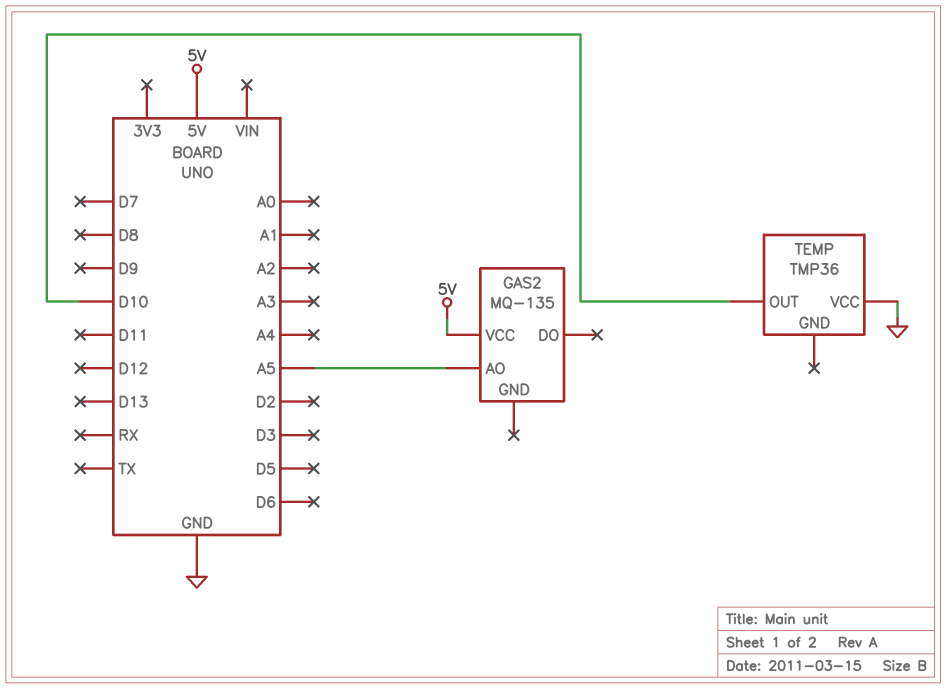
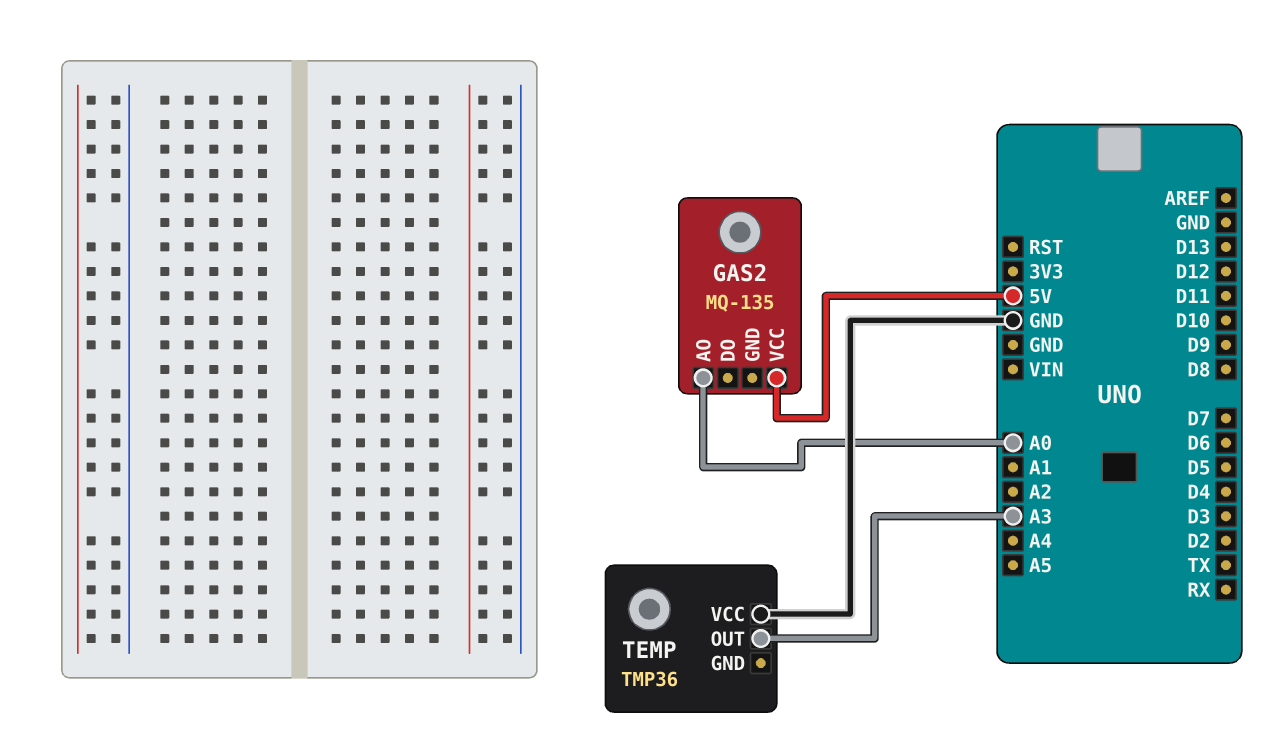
GAS2 pin AO: A5 -> A0
TEMP pin OUT: D10 -> A3

